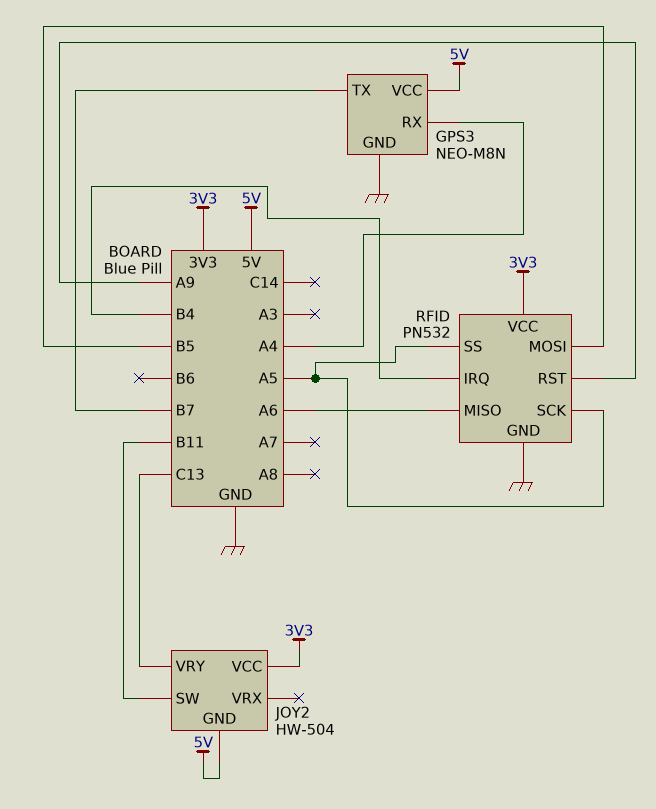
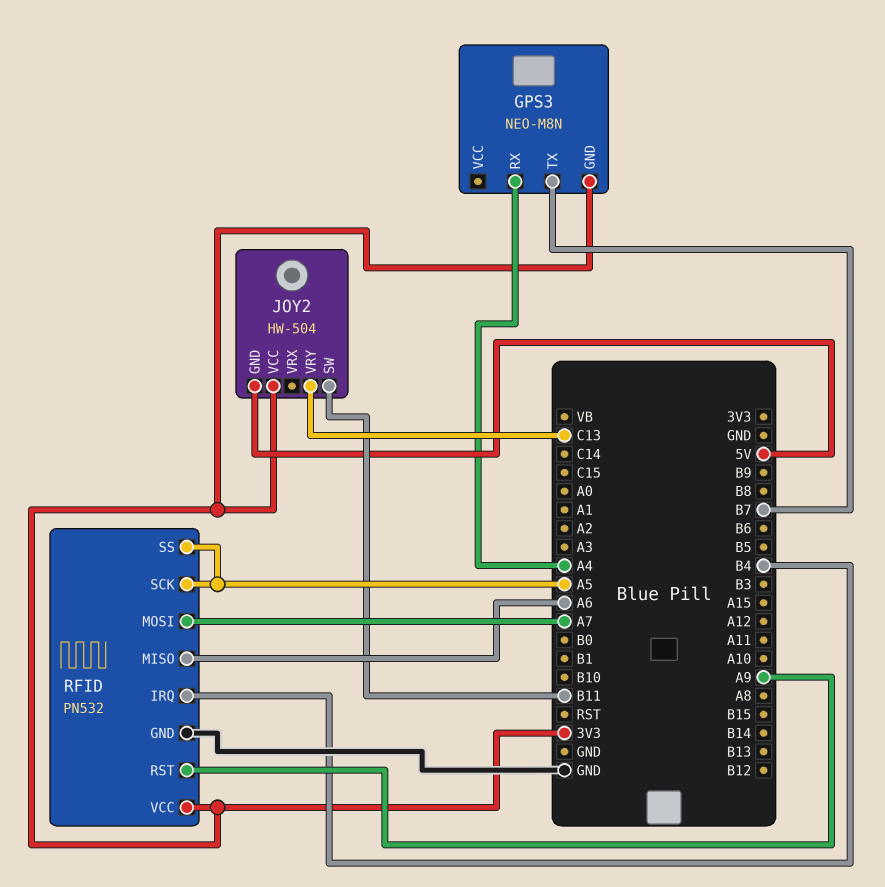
GPS3 pin GND: GND -> 3V3
GPS3 pin VCC: 5V -> none
RFID pin MOSI: B5 -> A7

